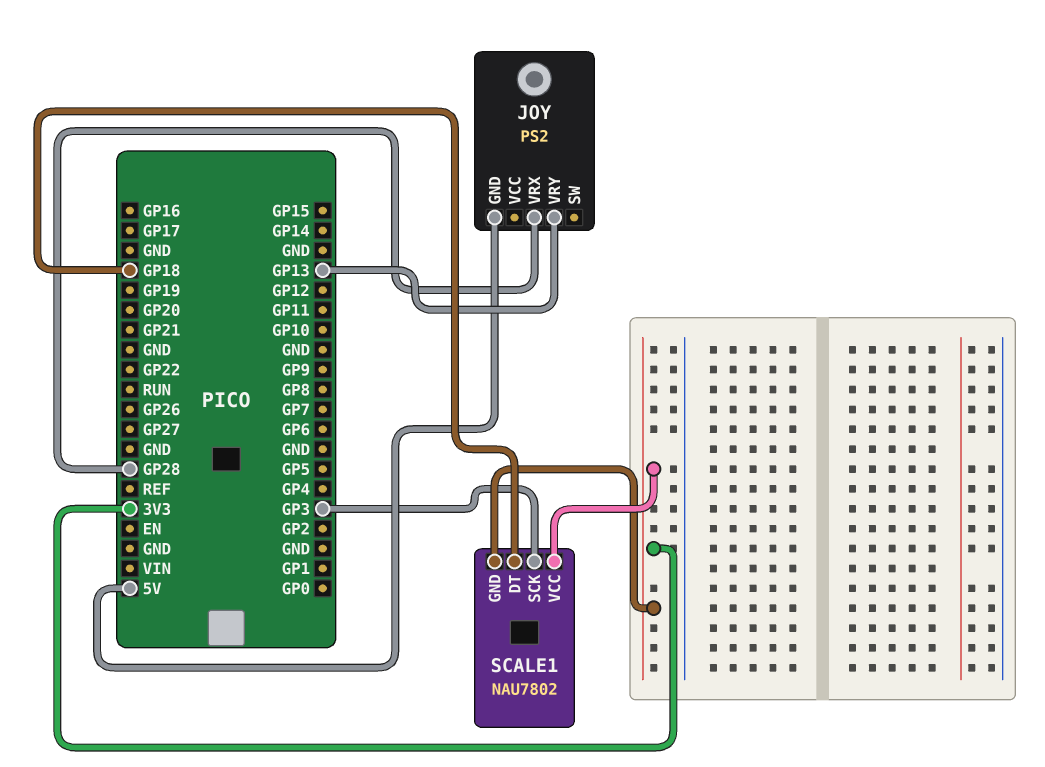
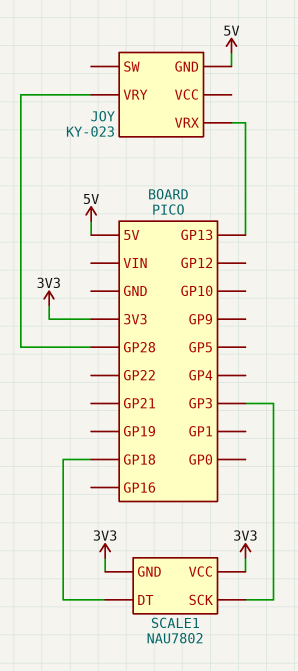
JOY: PS2 -> KY-023
JOY pin VRX: GP28 -> GP13
JOY pin VRY: GP13 -> GP28

